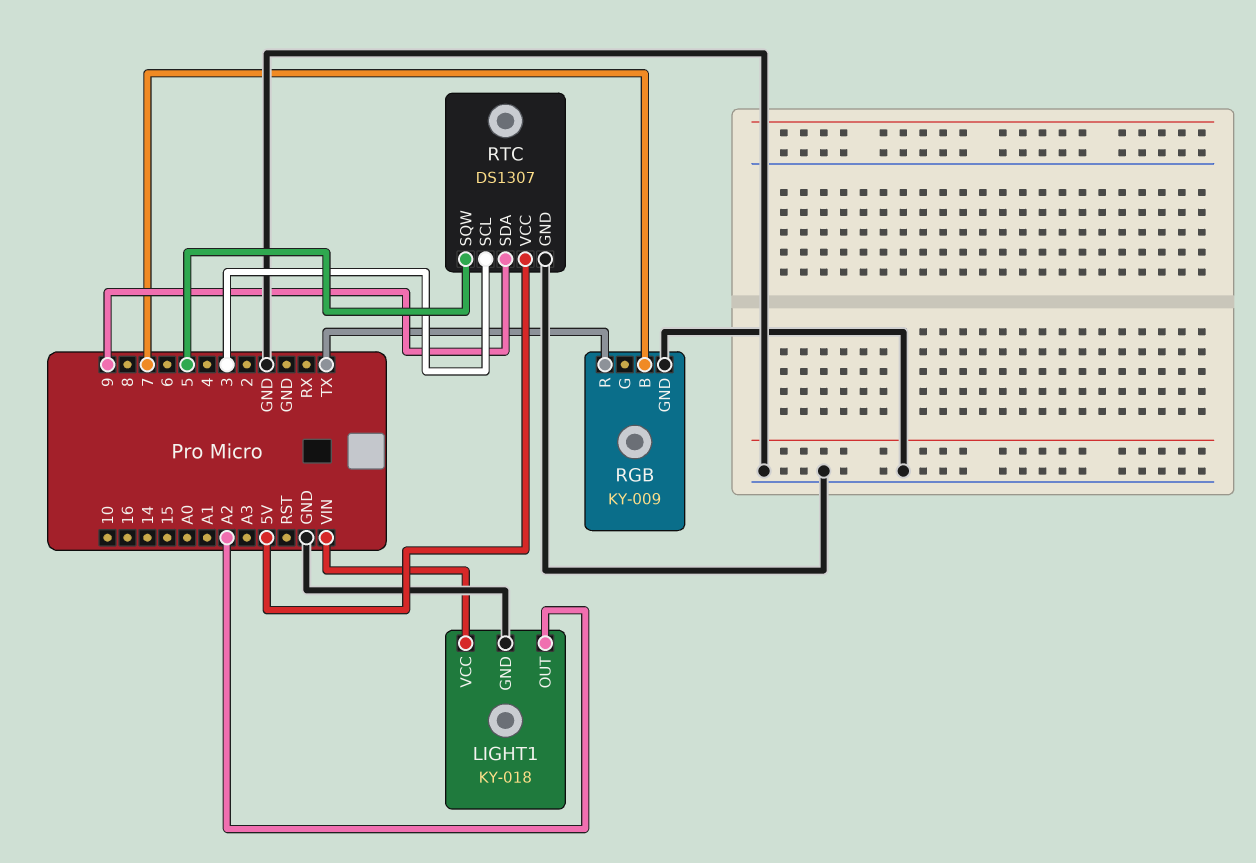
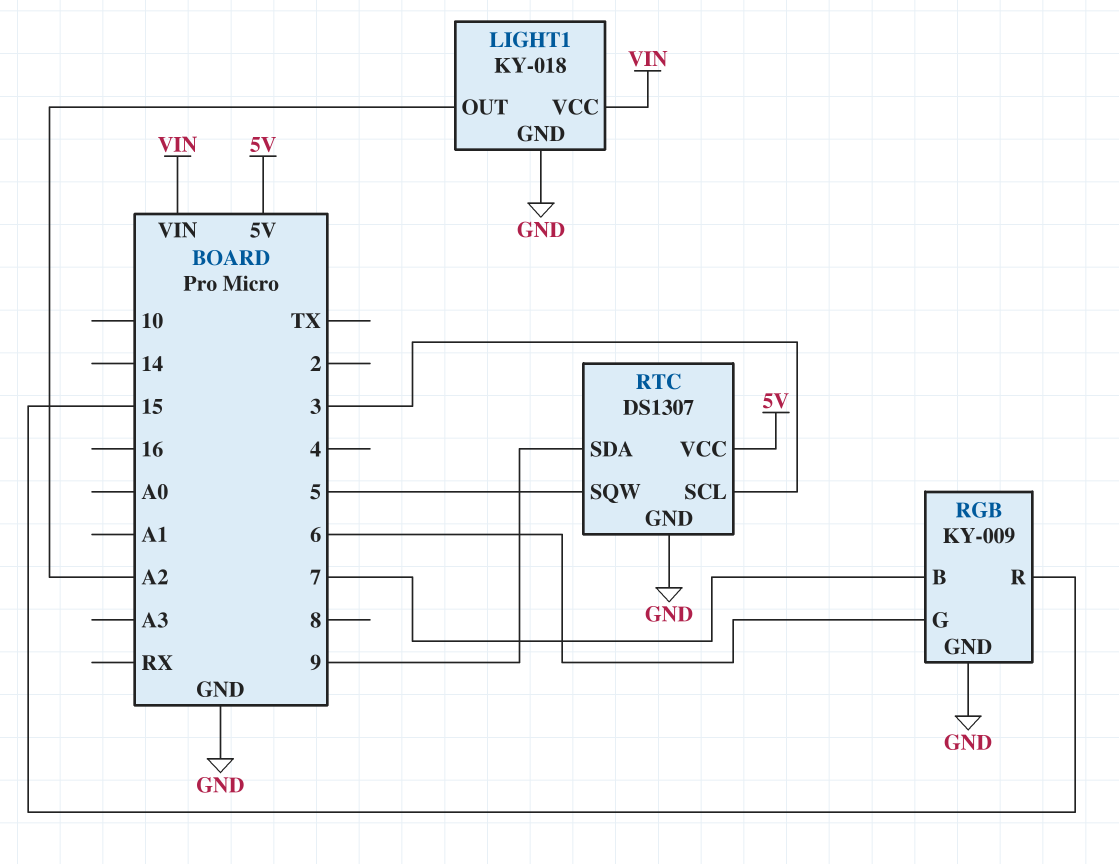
RGB pin G: none -> 6
RGB pin R: TX -> 15

